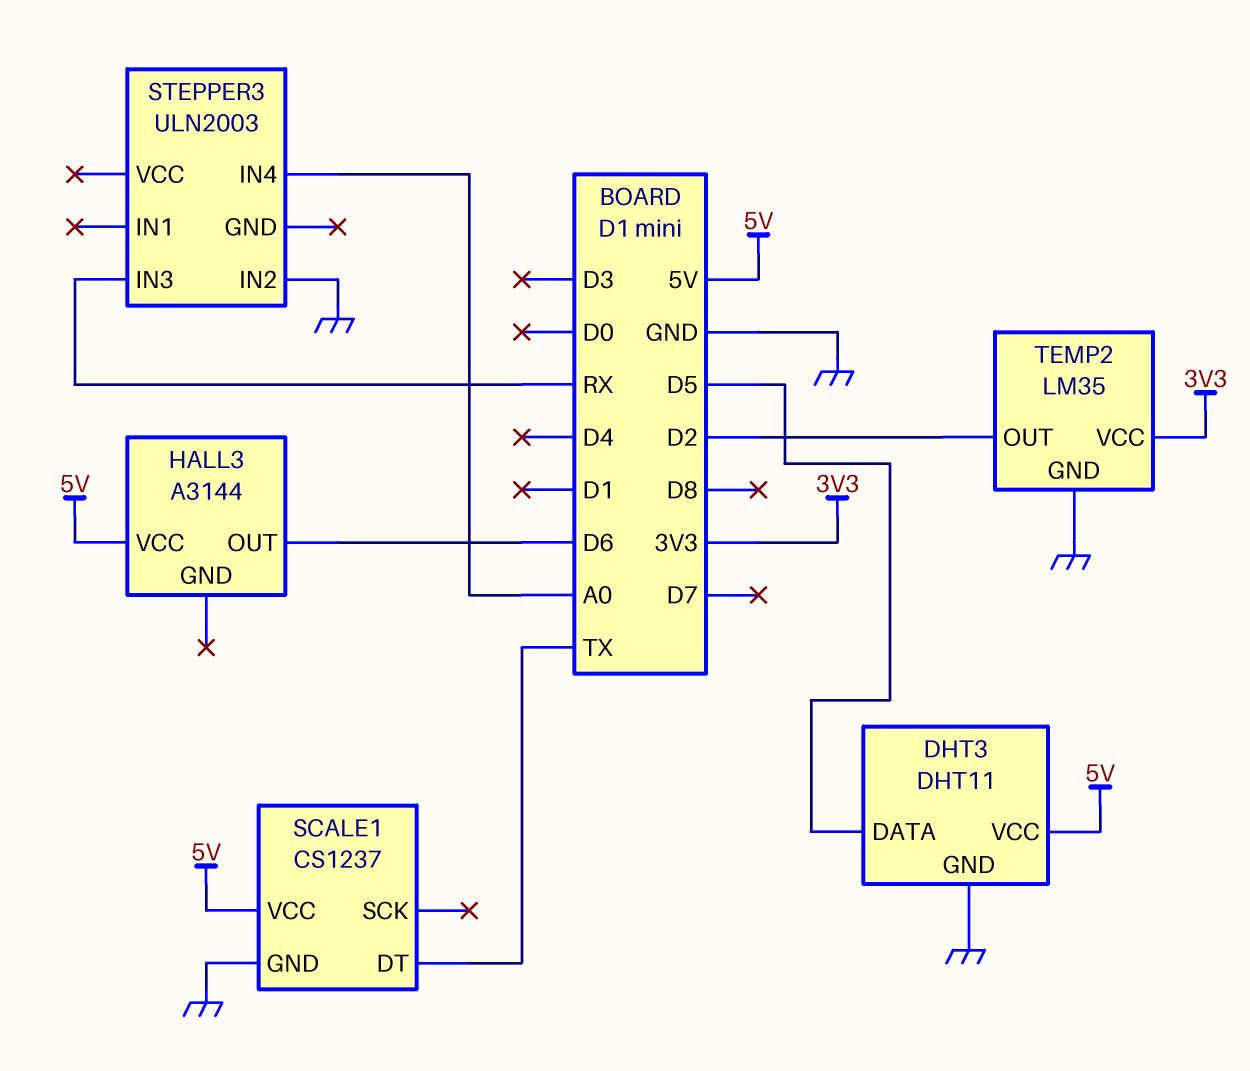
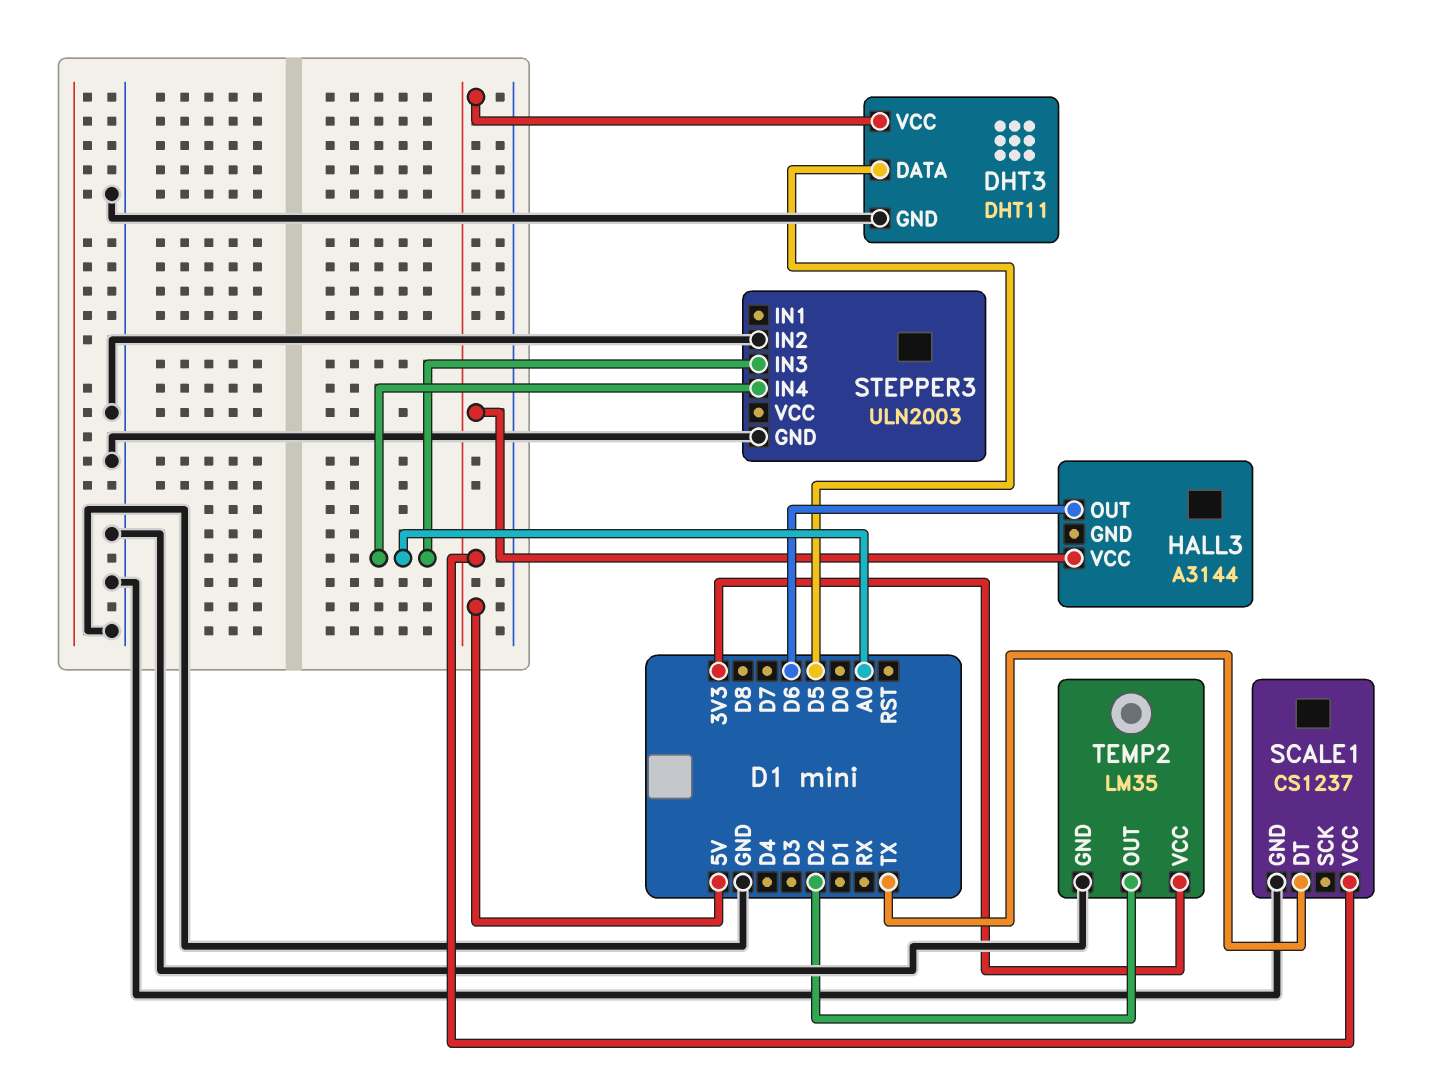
STEPPER3 pin GND: none -> GND
STEPPER3 pin IN3: RX -> A0

